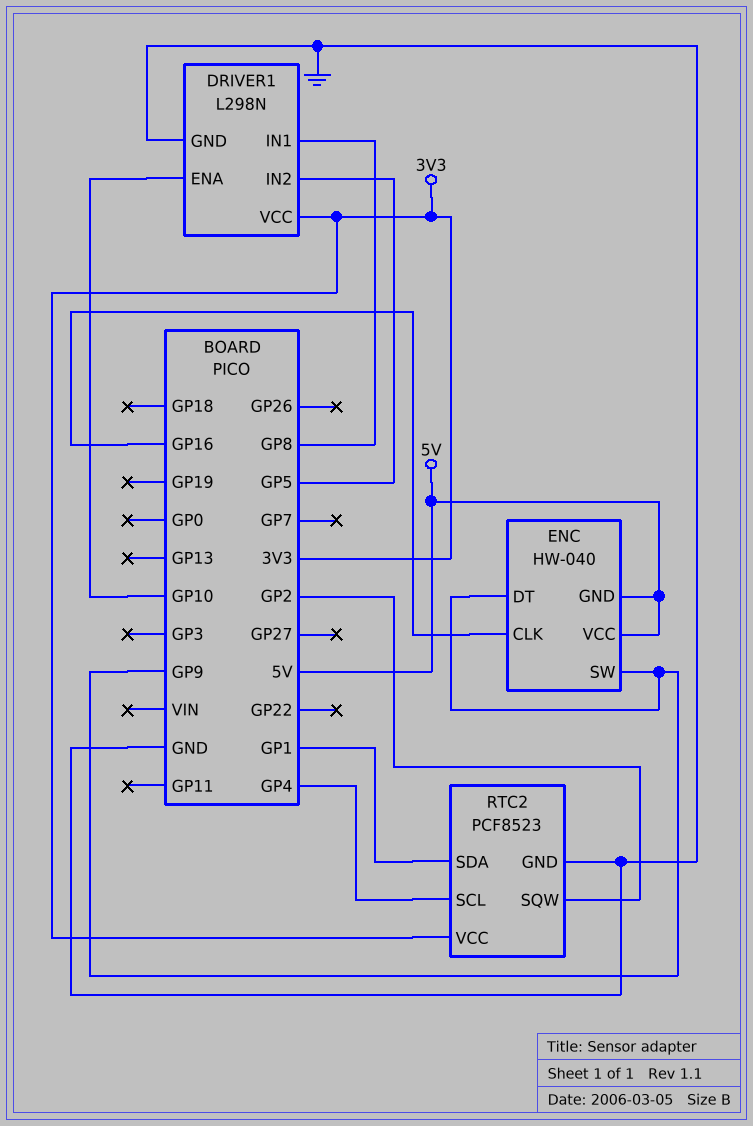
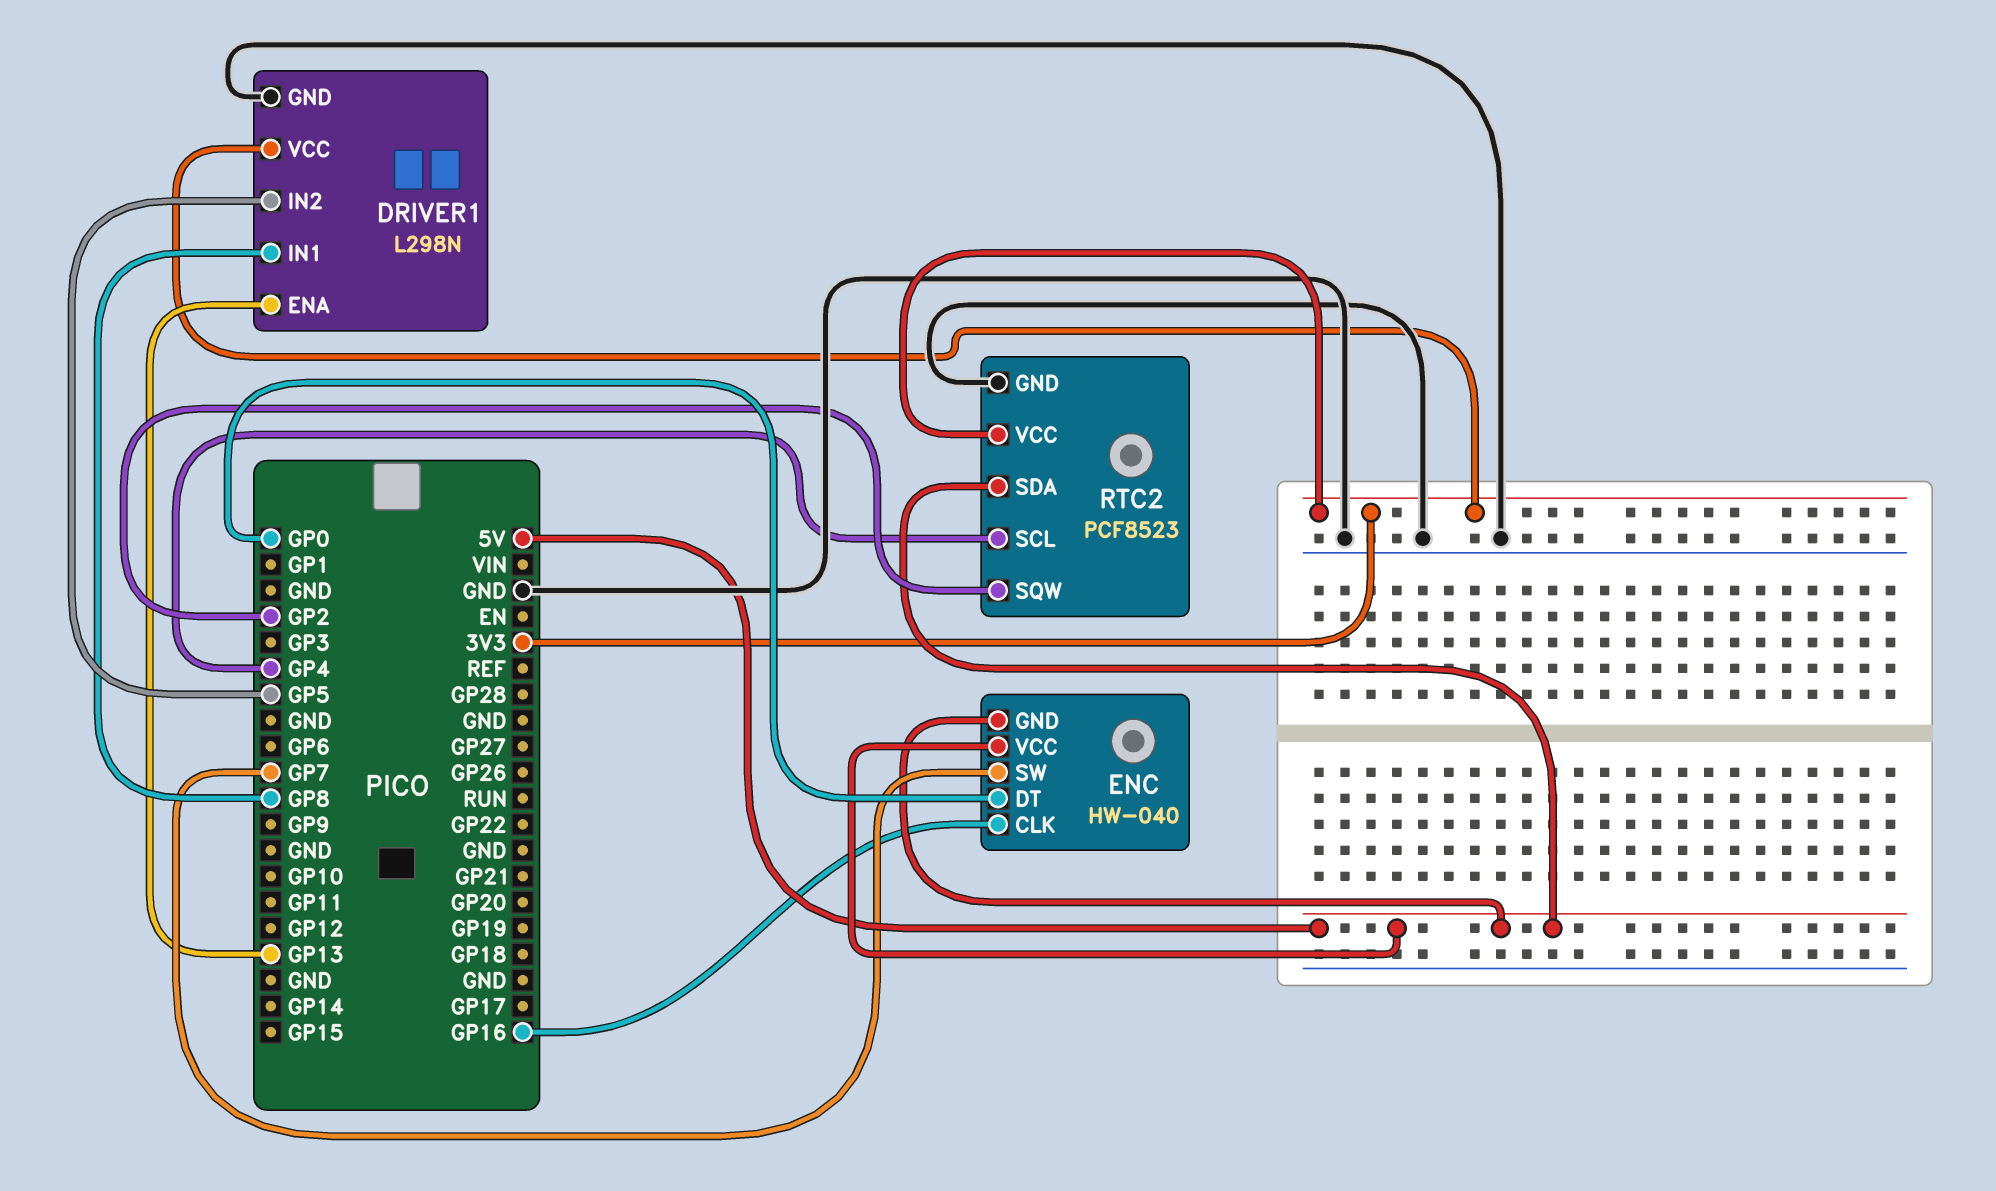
DRIVER1 pin ENA: GP10 -> GP13
ENC pin DT: GP9 -> GP0
ENC pin SW: GP9 -> GP7
RTC2 pin SDA: GP1 -> 5V

